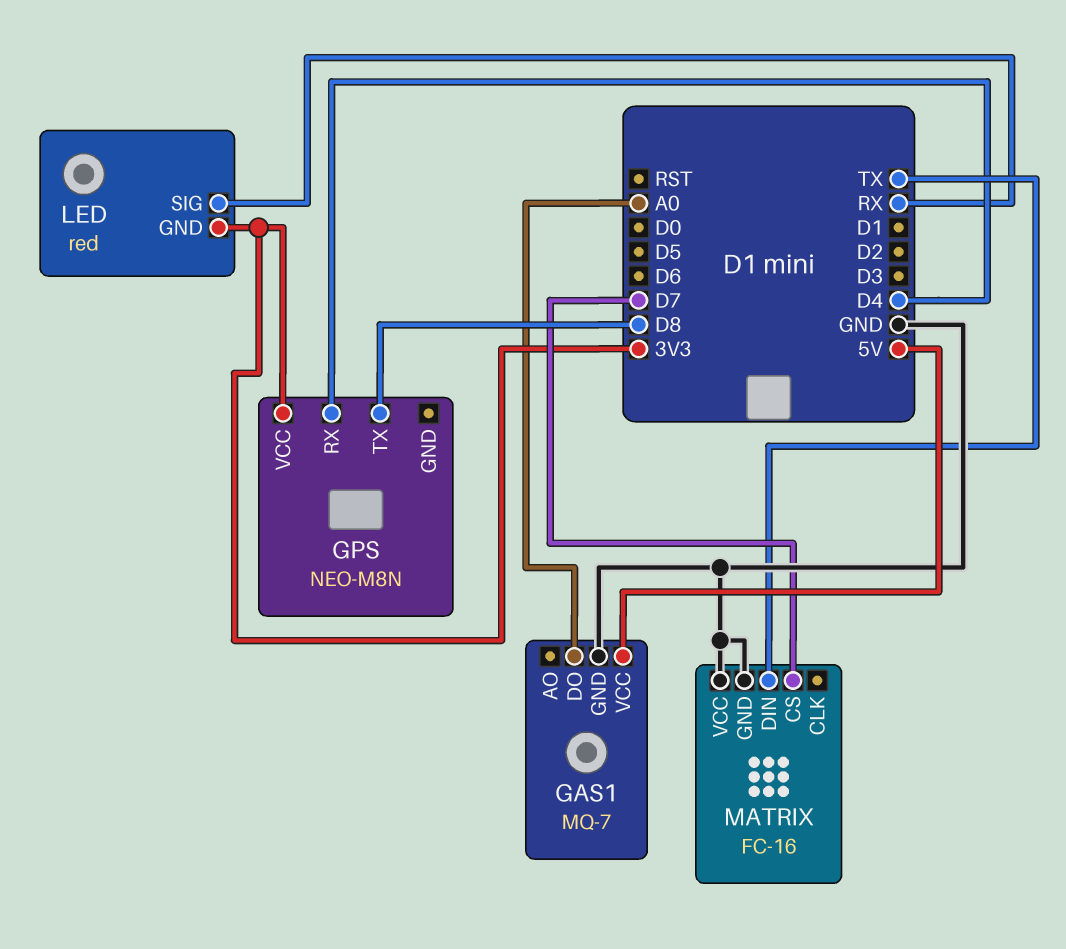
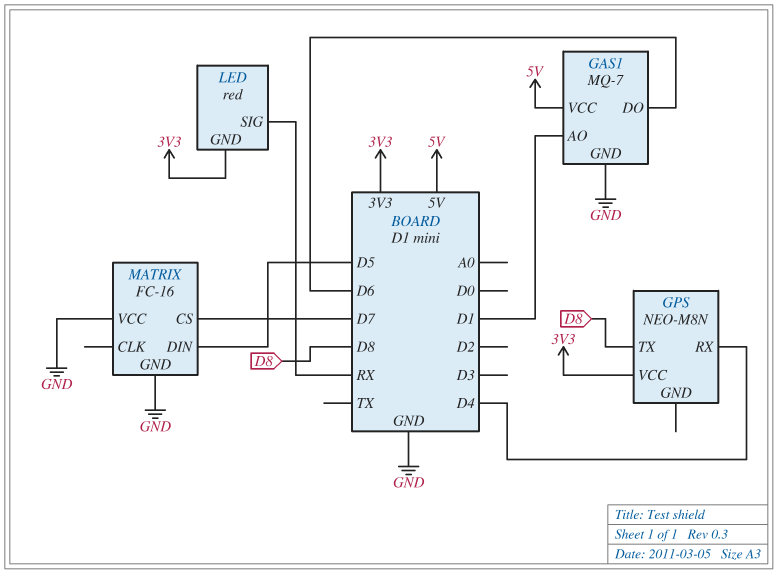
GAS1 pin AO: none -> D1
GAS1 pin DO: A0 -> D6
MATRIX pin DIN: TX -> D5

